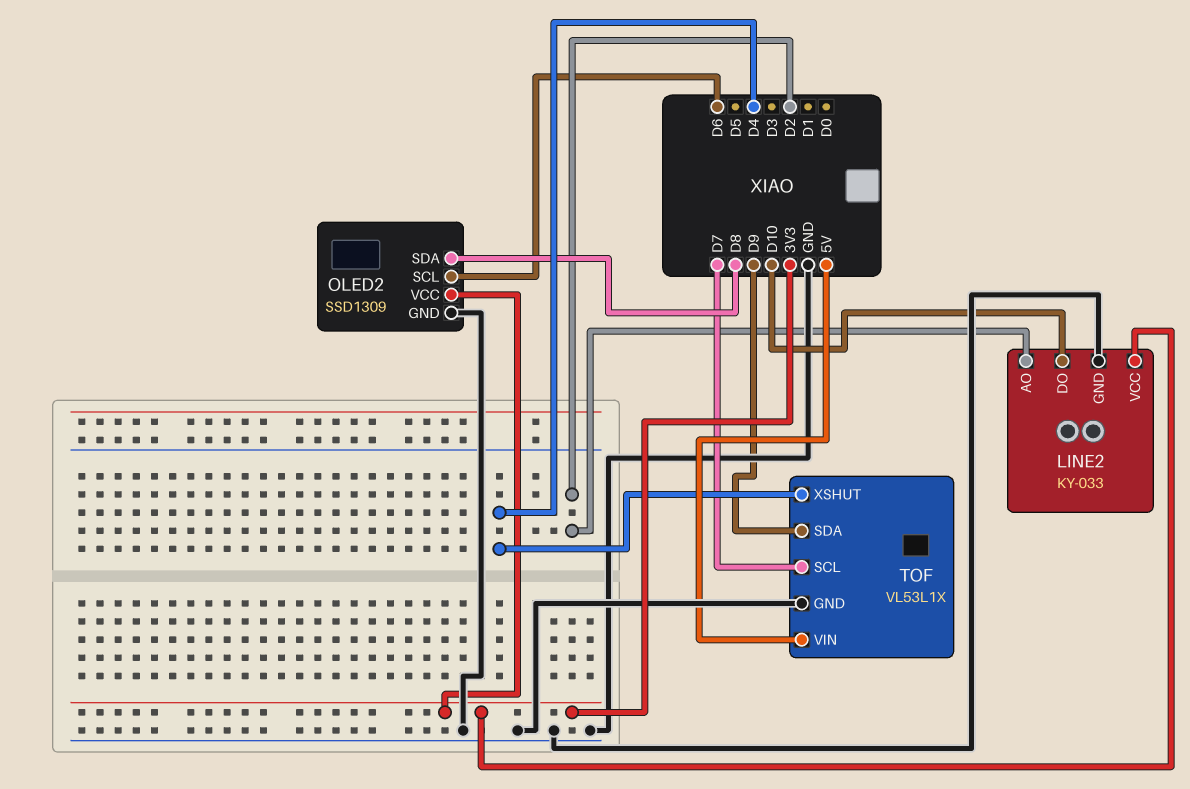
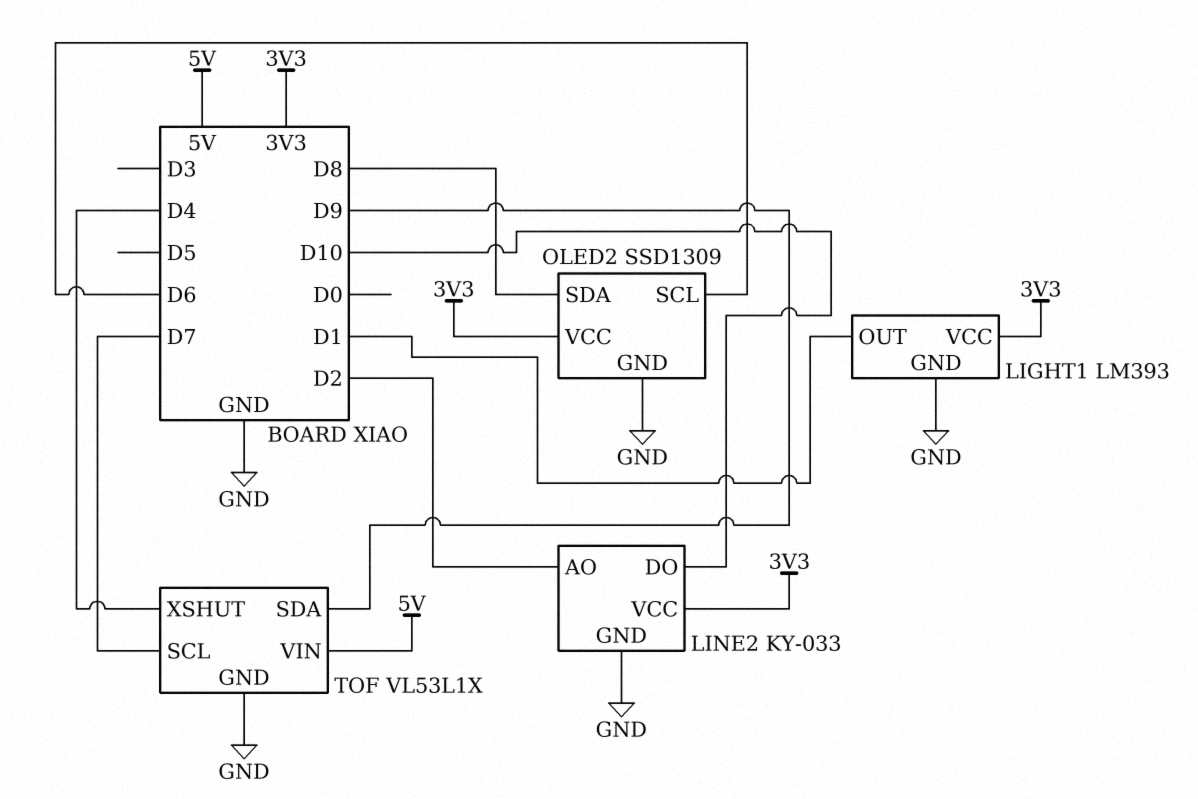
LIGHT1: none -> LM393
LIGHT1 pin GND: none -> GND
LIGHT1 pin OUT: none -> D1
LIGHT1 pin VCC: none -> 3V3

